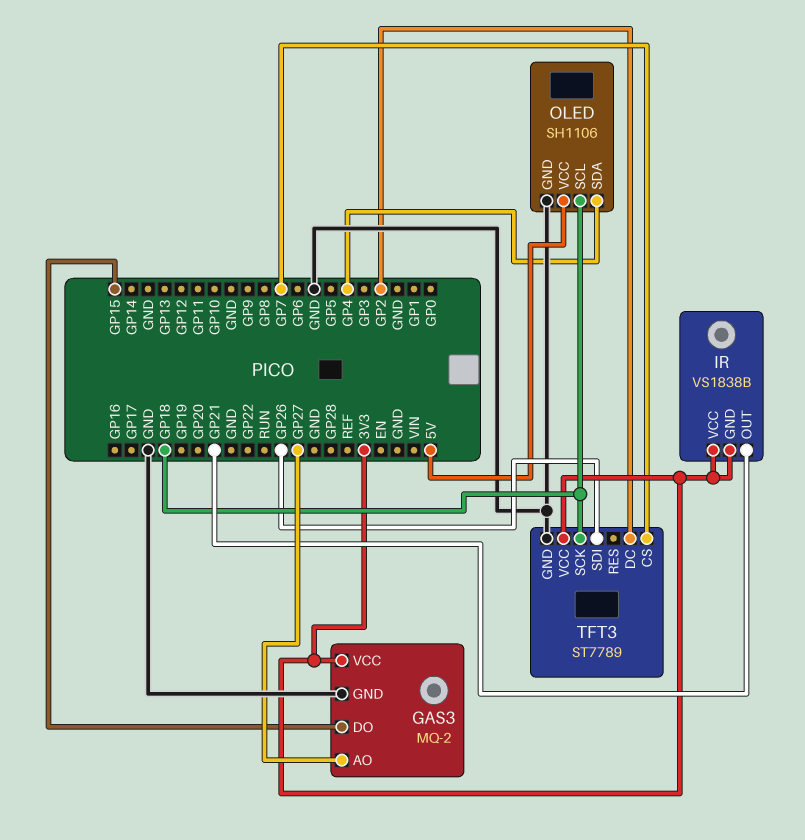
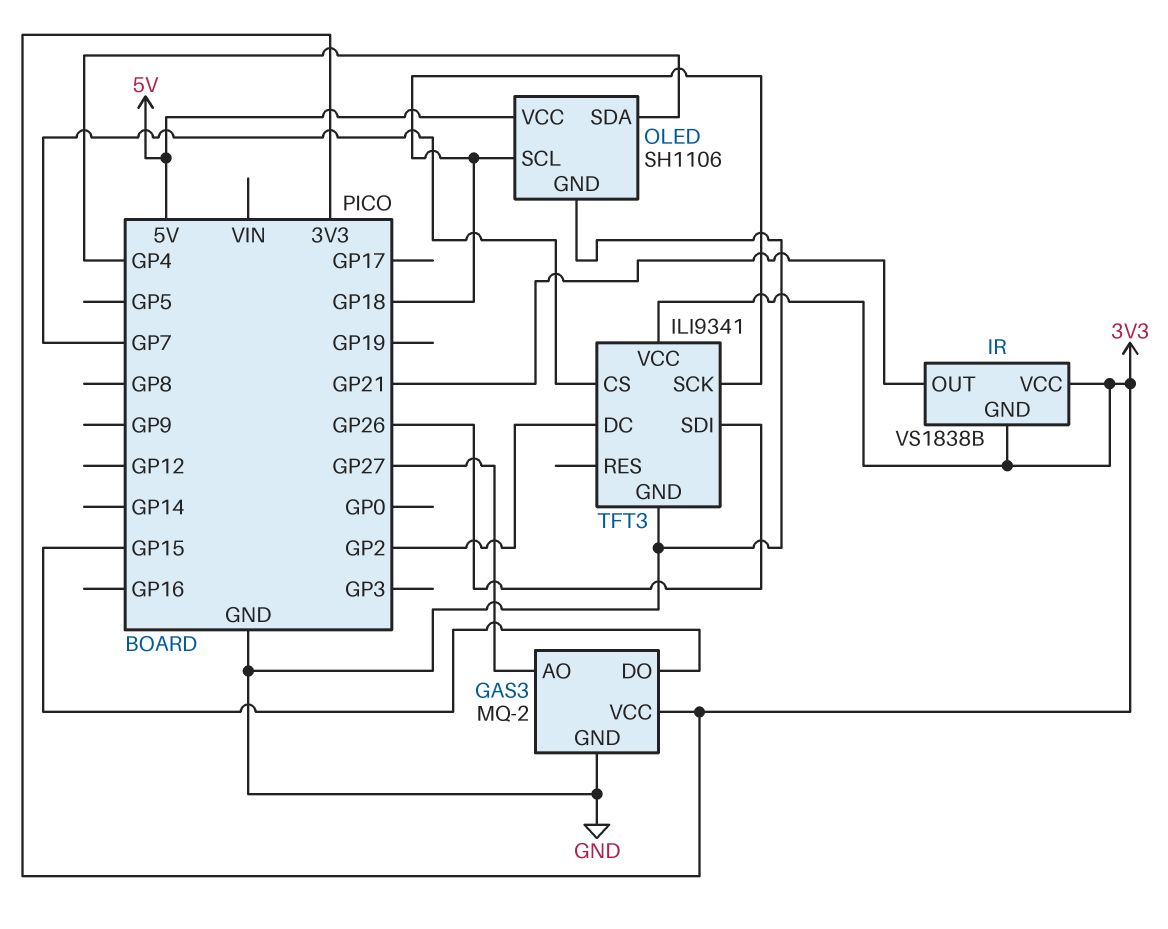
TFT3: ST7789 -> ILI9341

